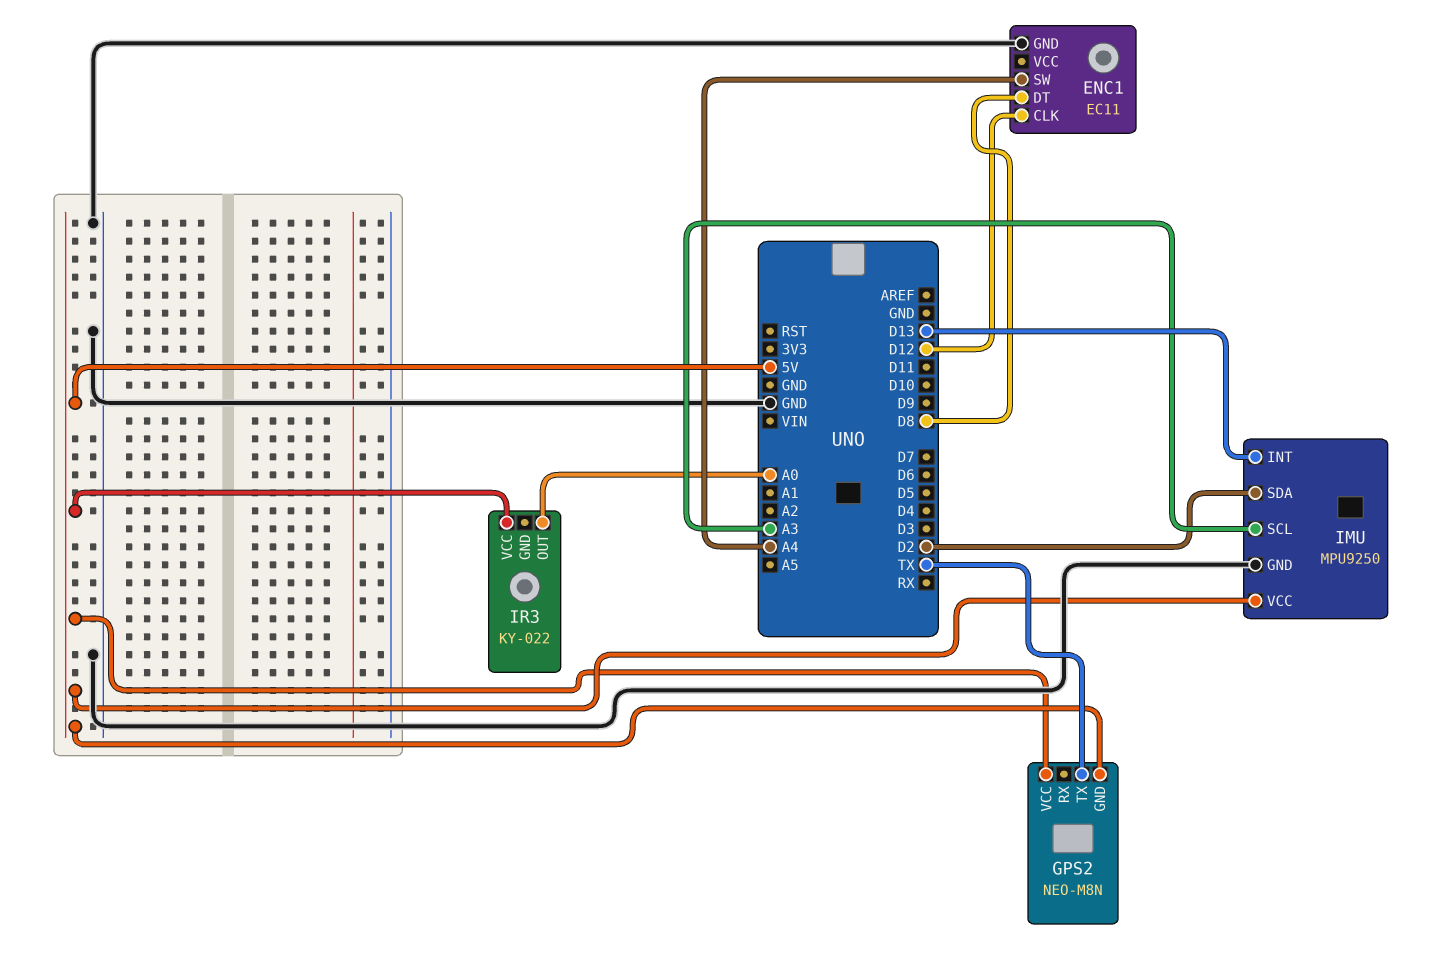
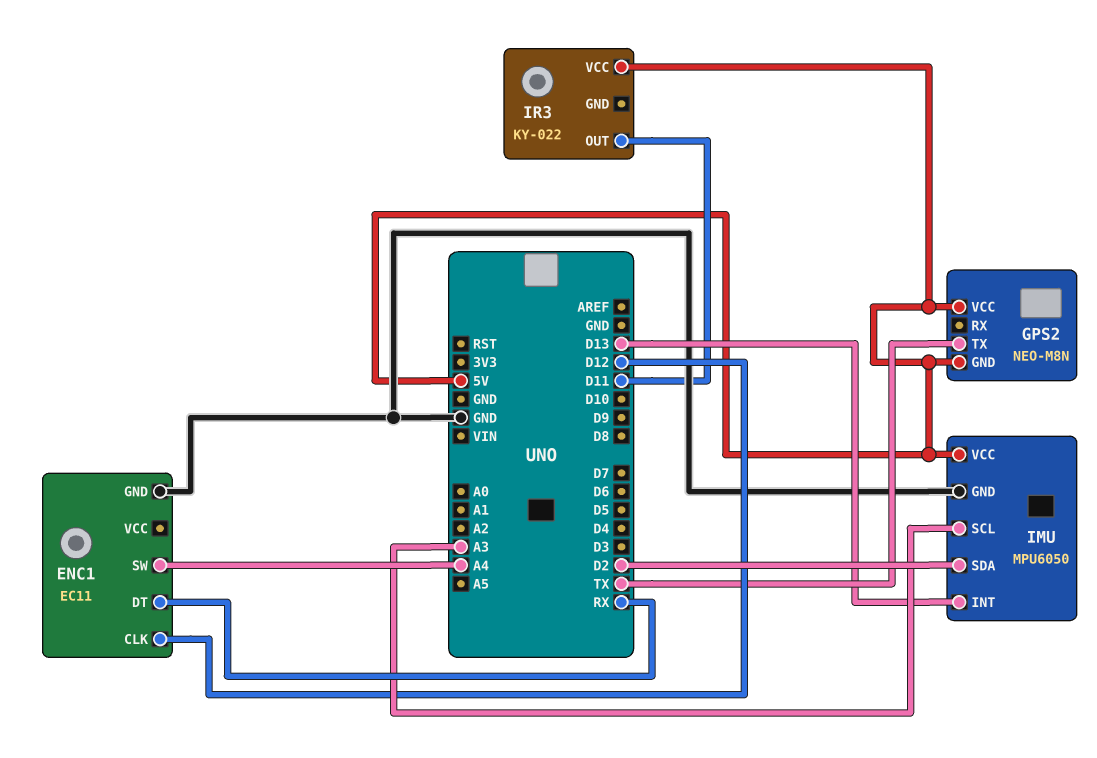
ENC1 pin DT: D8 -> RX
IMU: MPU9250 -> MPU6050
IR3 pin OUT: A0 -> D11

